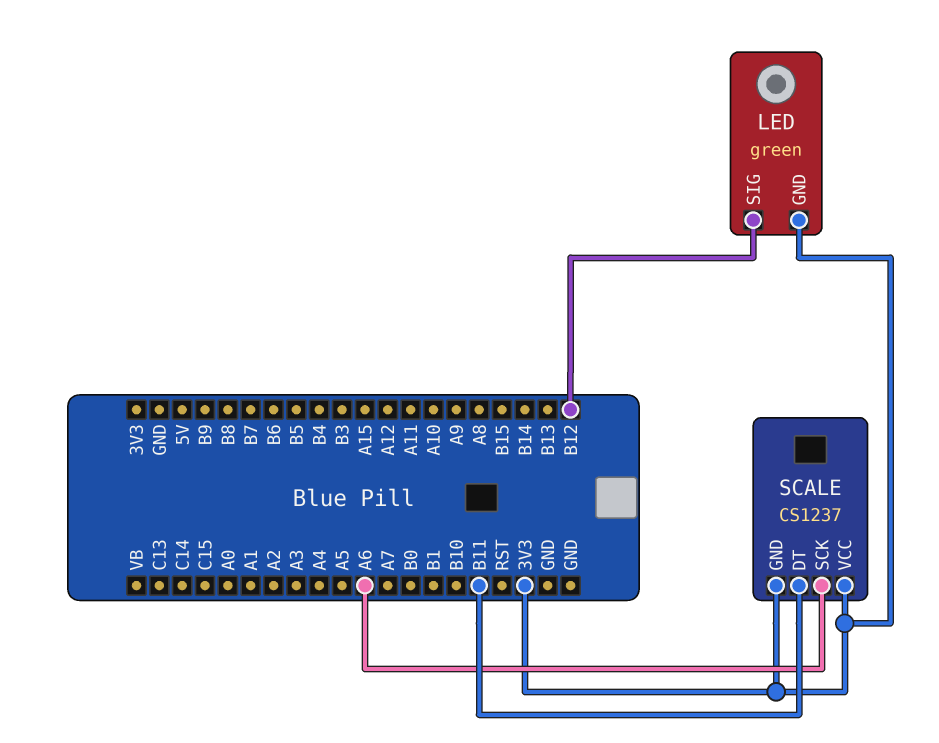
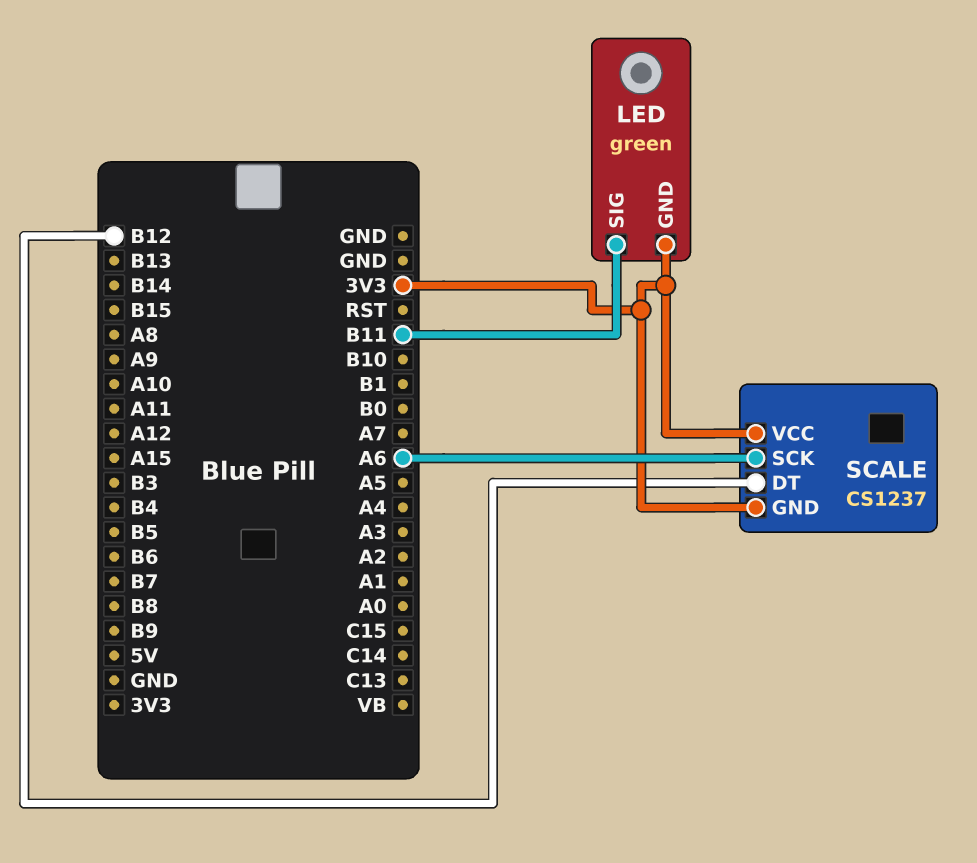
LED pin SIG: B12 -> B11
SCALE pin DT: B11 -> B12

